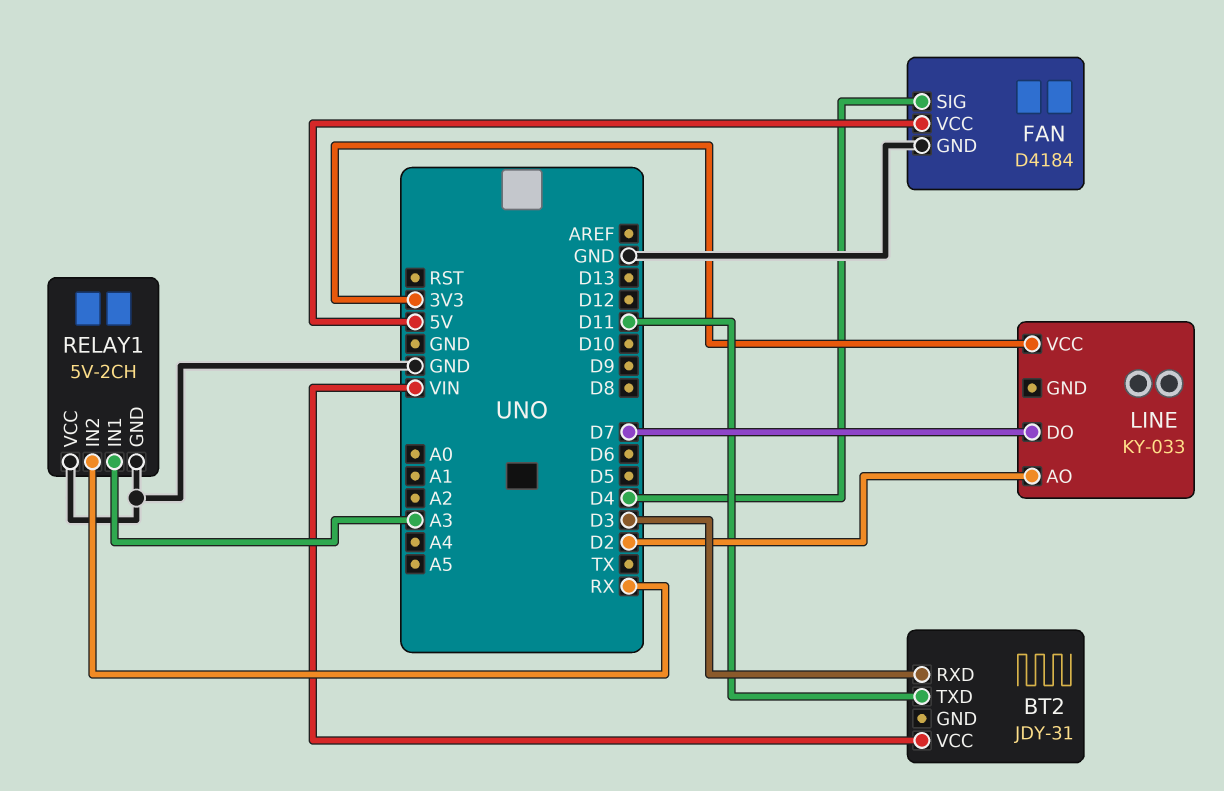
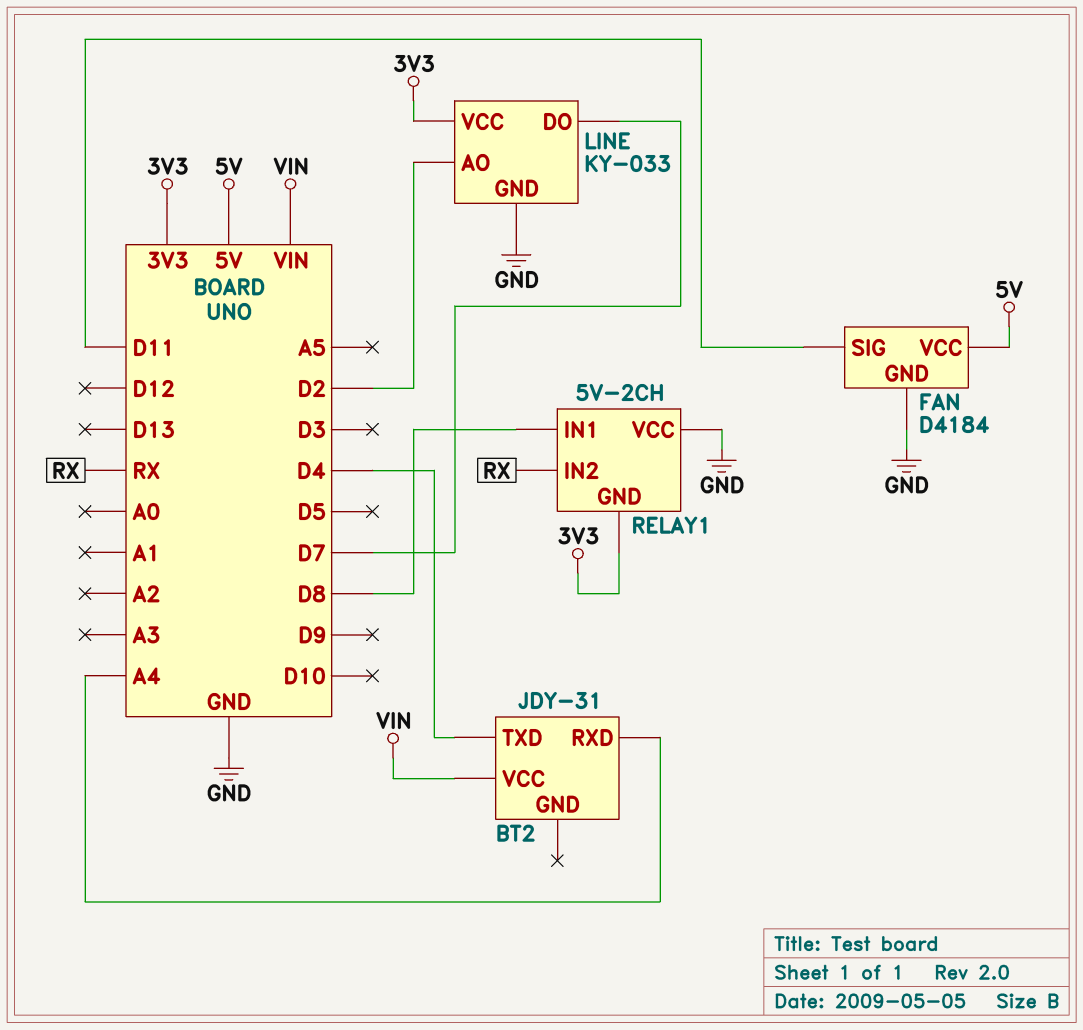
BT2 pin RXD: D3 -> A4
BT2 pin TXD: D11 -> D4
FAN pin SIG: D4 -> D11
LINE pin GND: none -> GND
RELAY1 pin GND: GND -> 3V3
RELAY1 pin IN1: A3 -> D8

